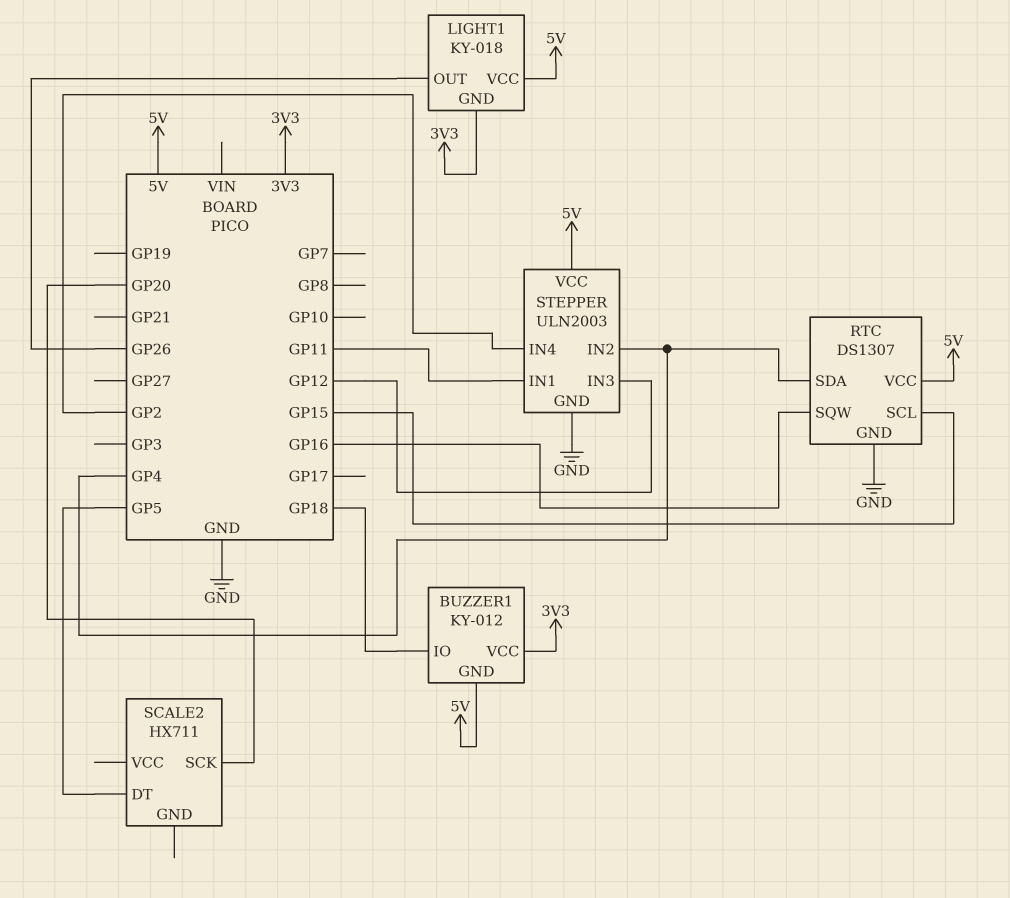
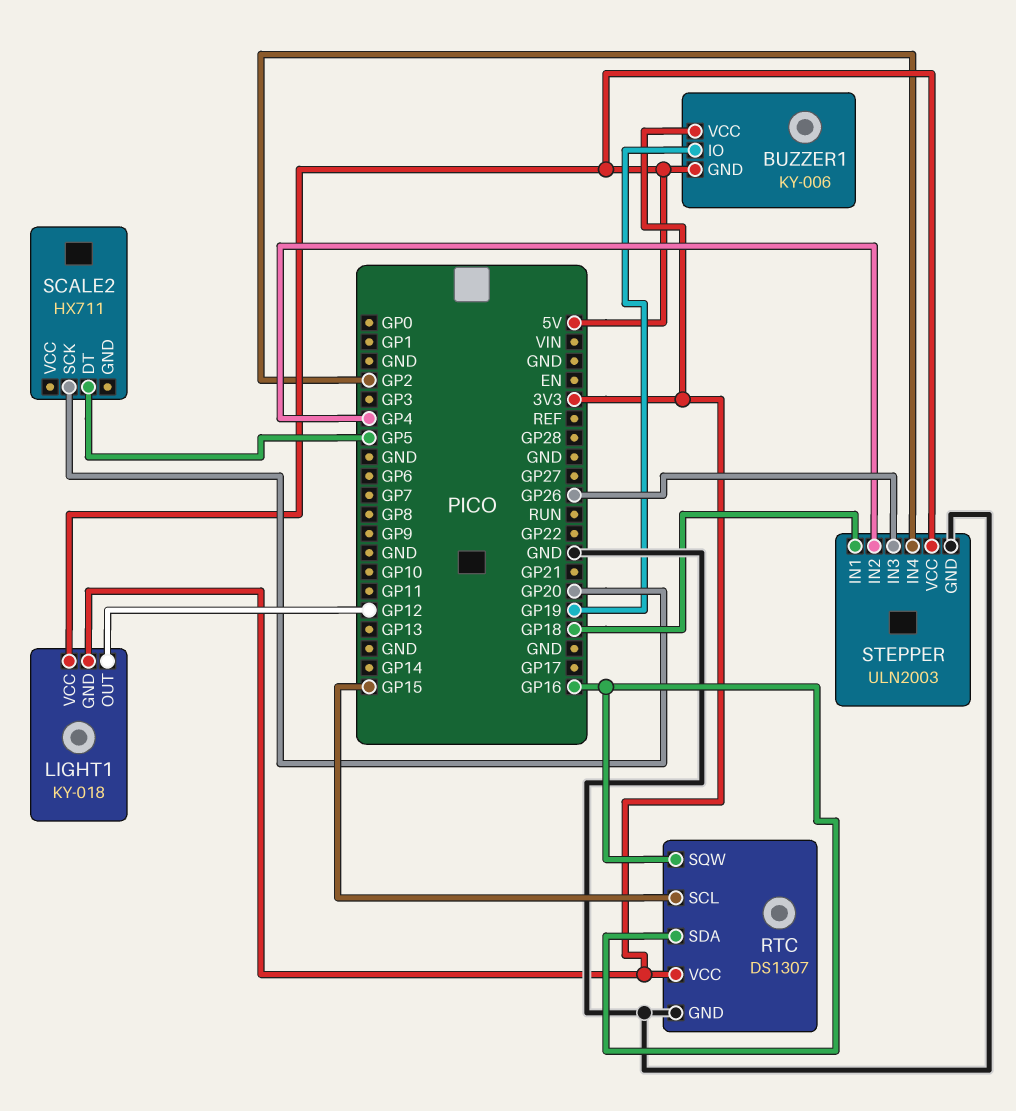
BUZZER1: KY-012 -> KY-006
BUZZER1 pin IO: GP18 -> GP19
LIGHT1 pin OUT: GP26 -> GP12
RTC pin SDA: GP4 -> GP16
RTC pin VCC: 5V -> 3V3
STEPPER pin IN1: GP11 -> GP18
STEPPER pin IN3: GP12 -> GP26

